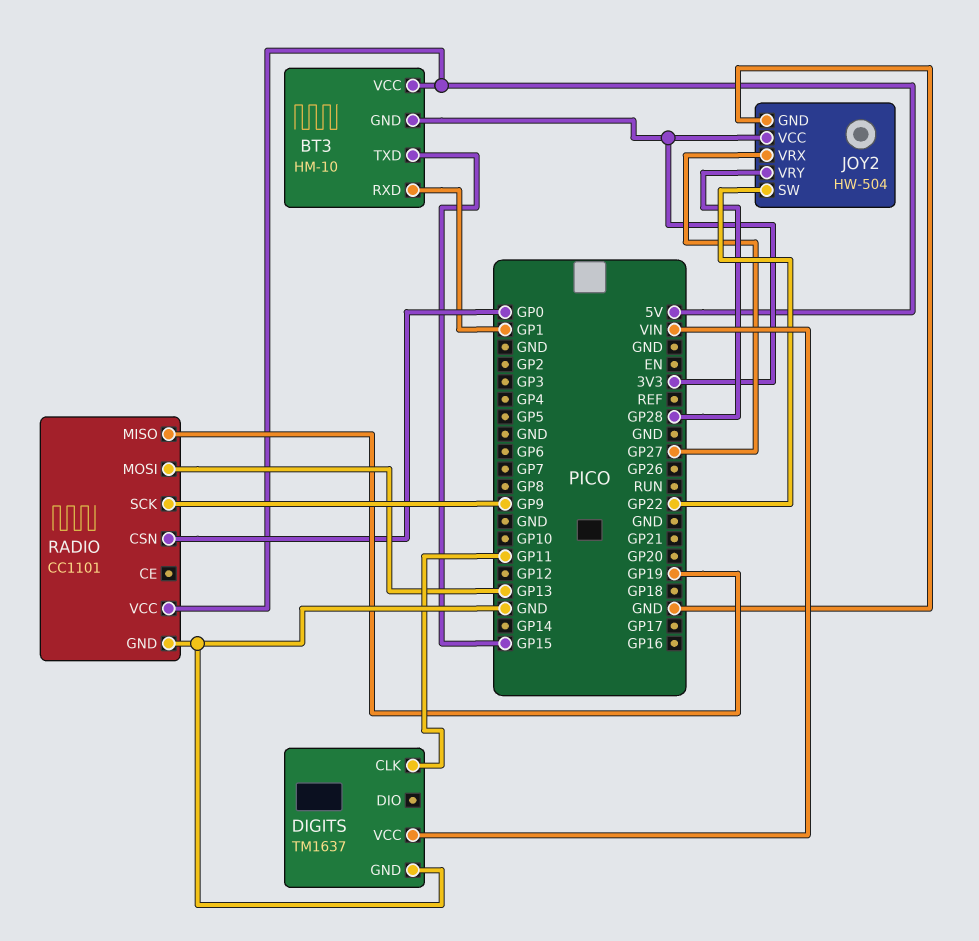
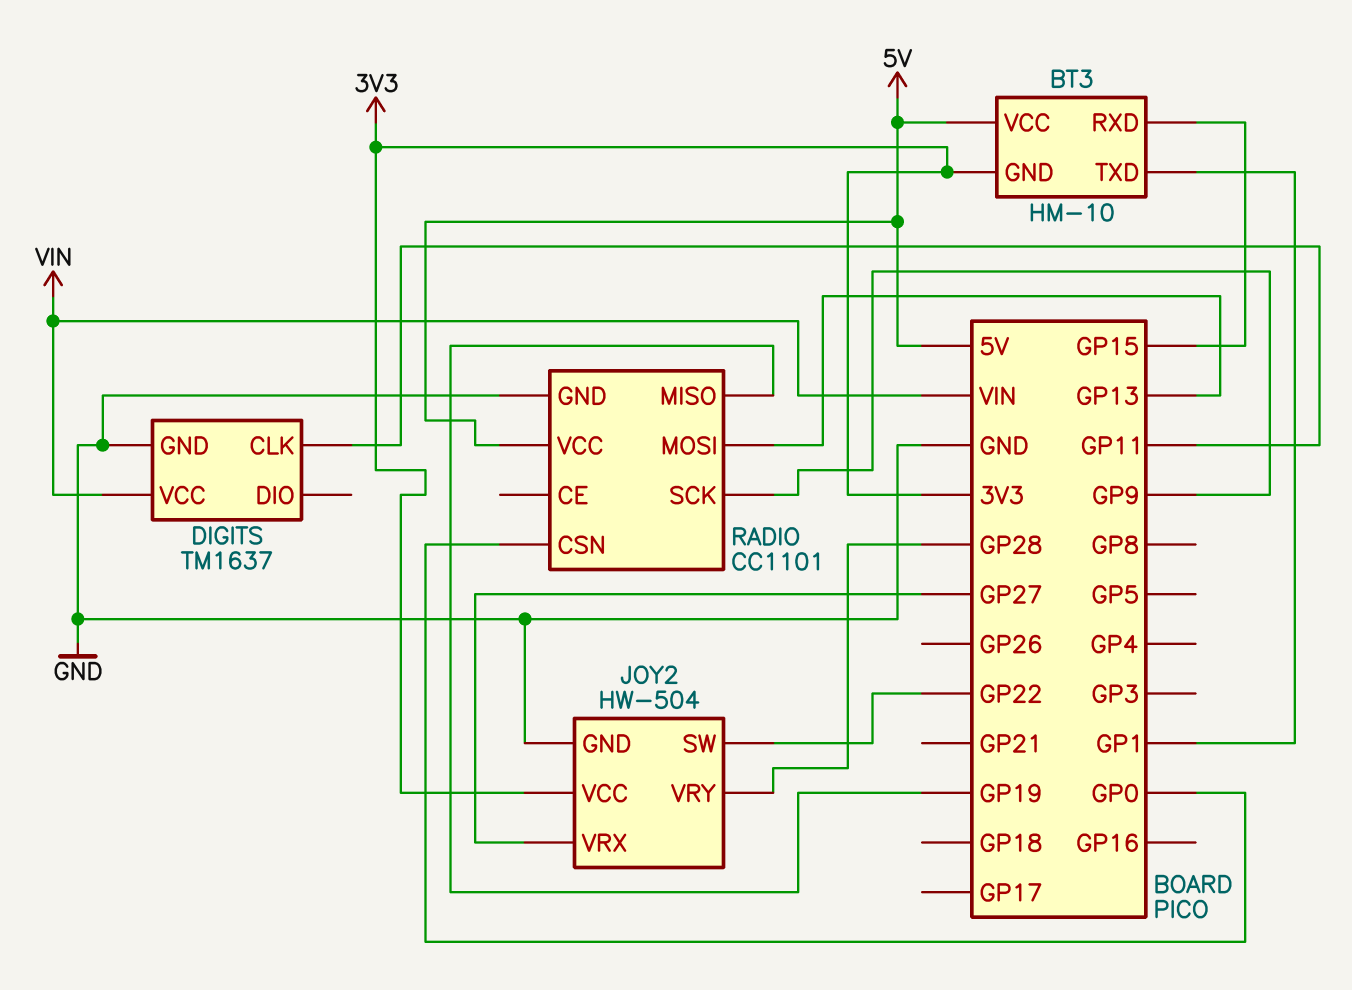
BT3 pin RXD: GP1 -> GP15
BT3 pin TXD: GP15 -> GP1

